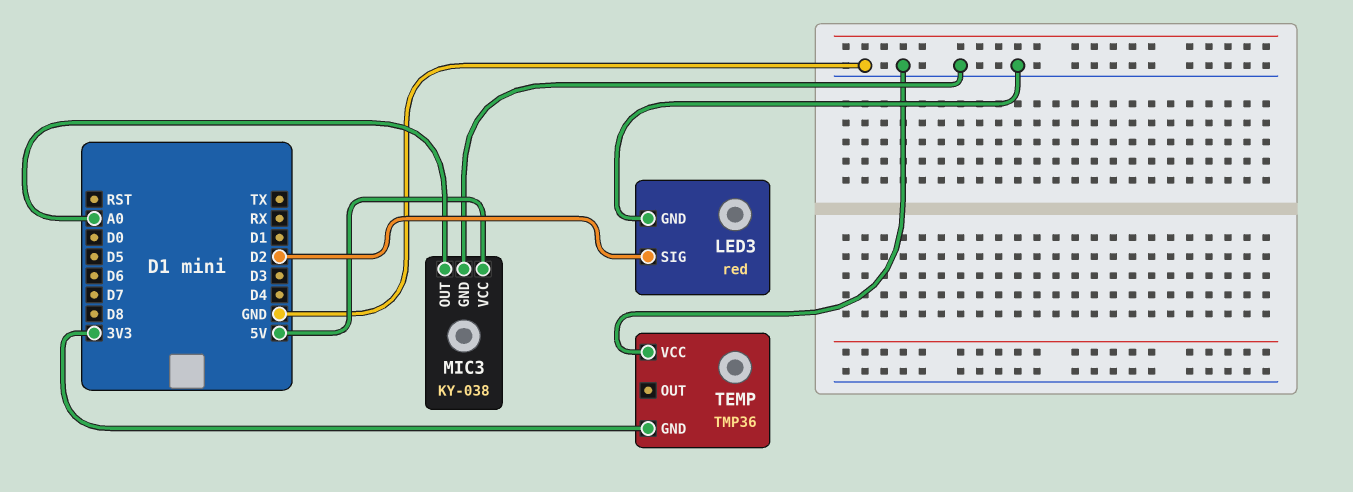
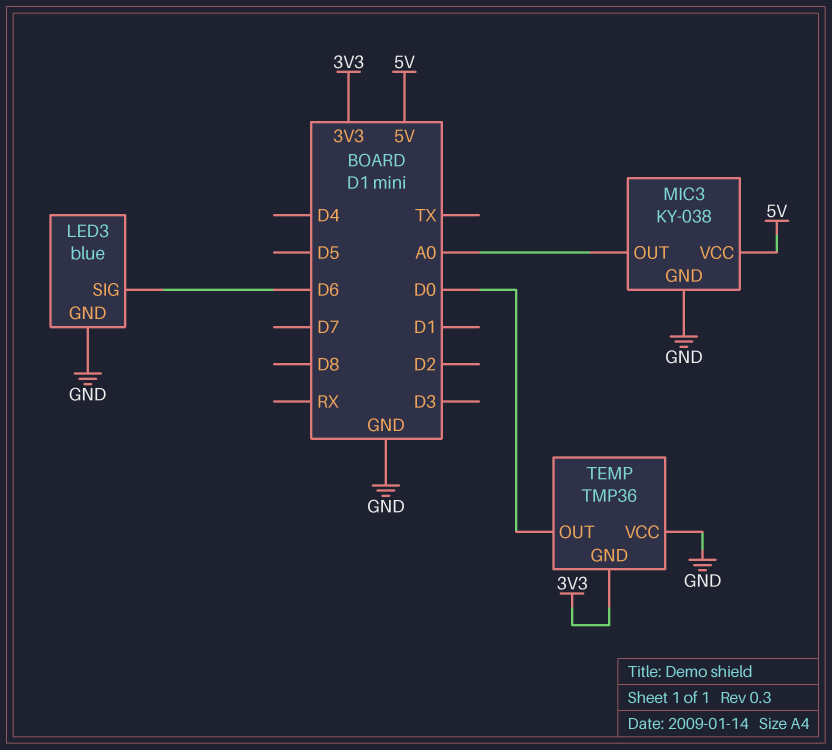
LED3: red -> blue
LED3 pin SIG: D2 -> D6
TEMP pin OUT: none -> D0

